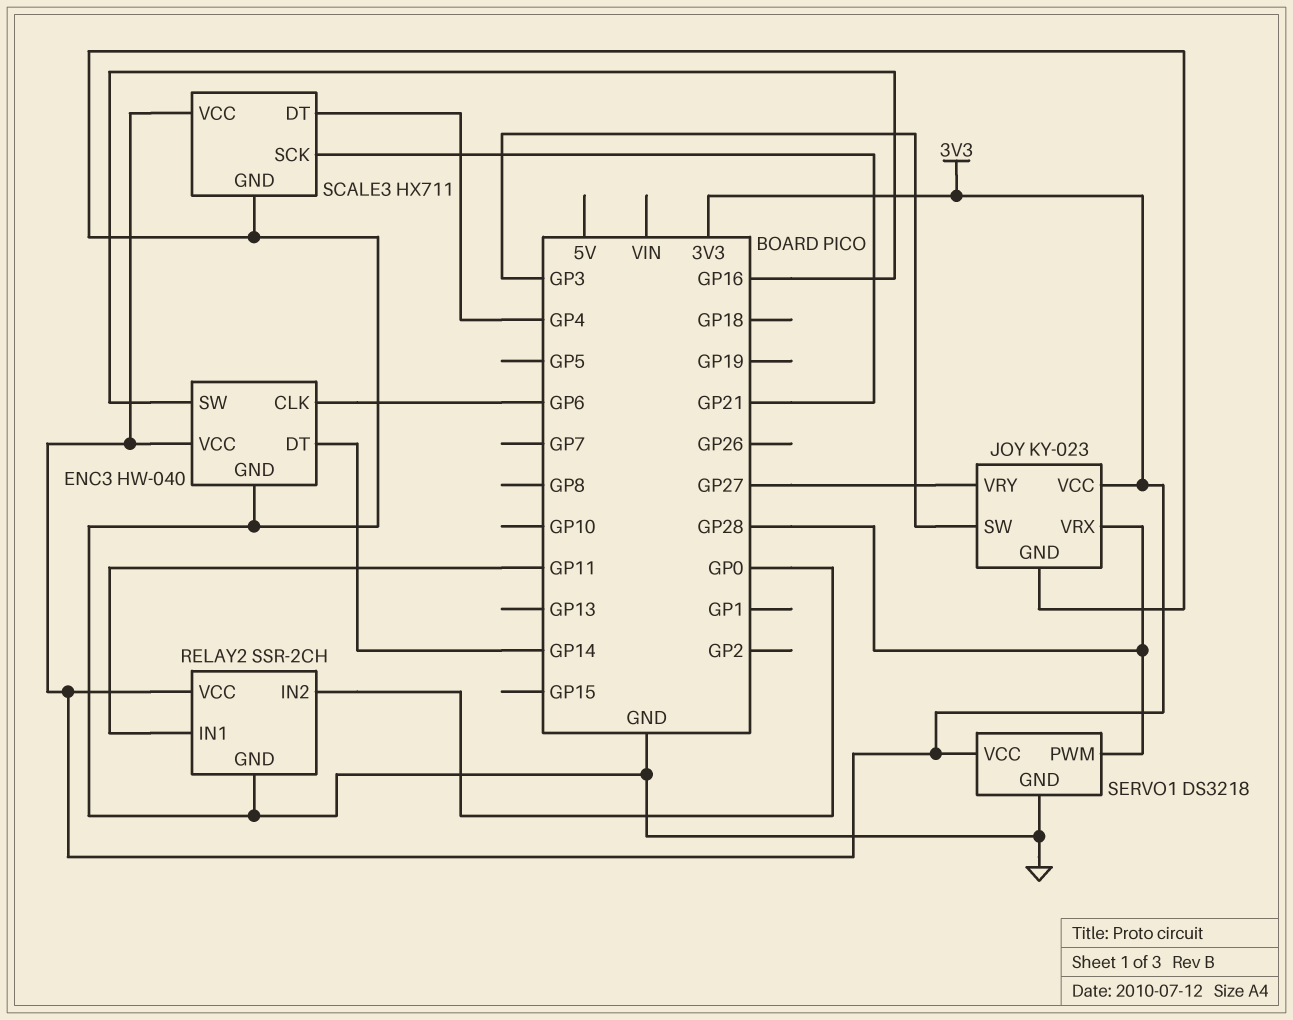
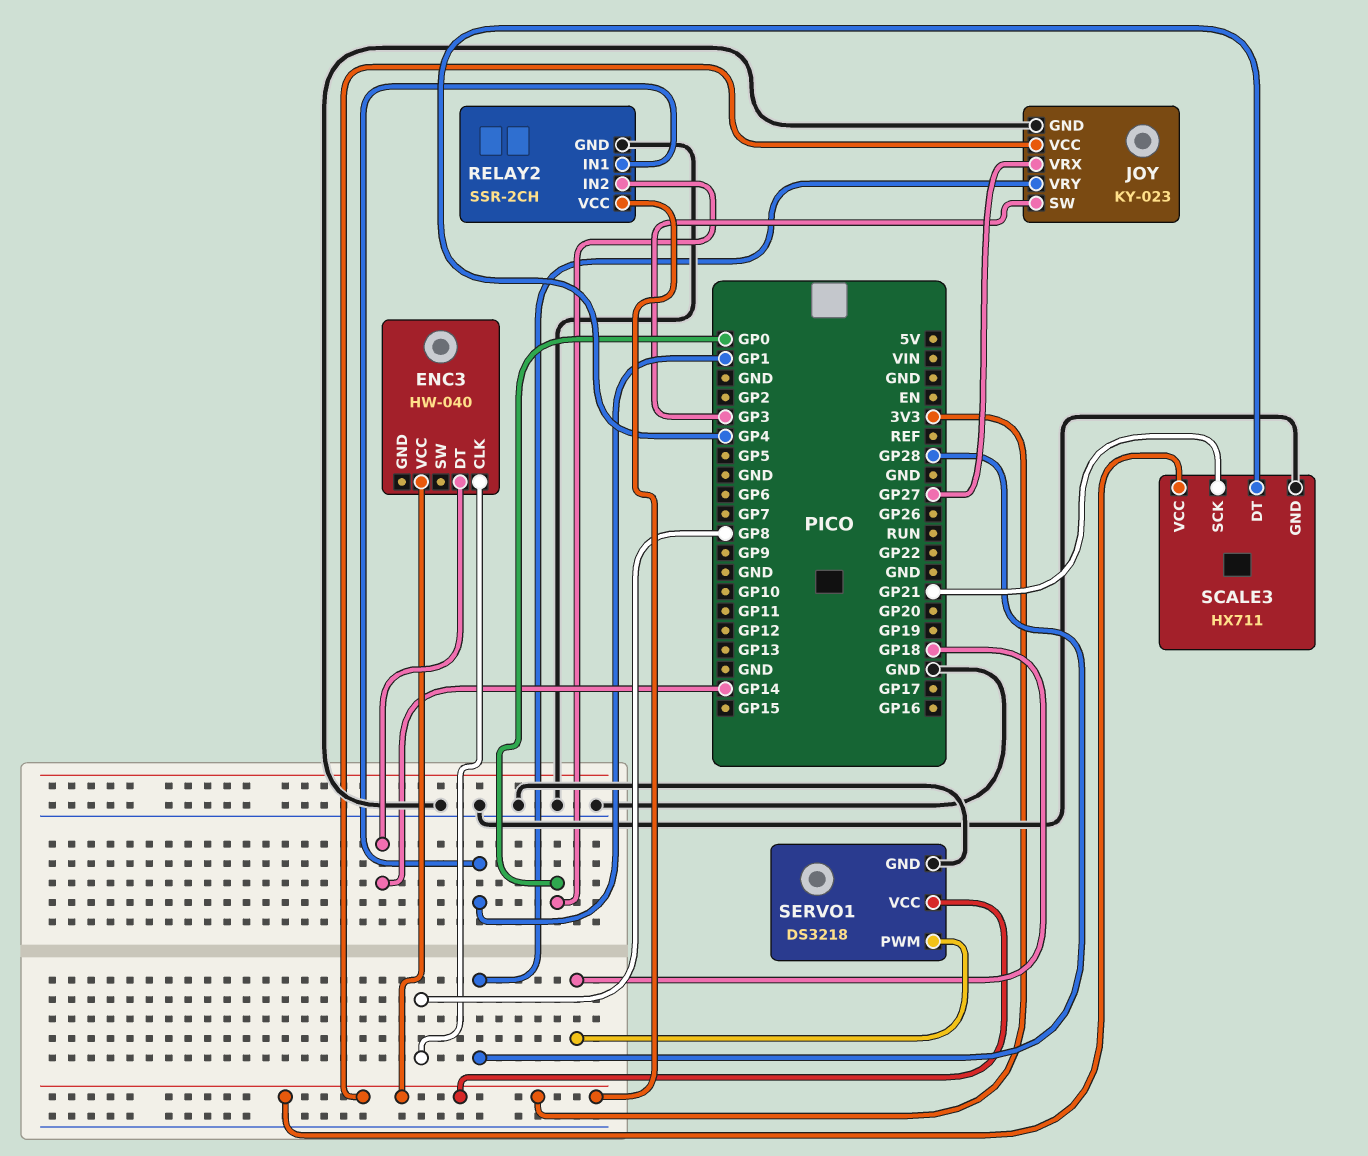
ENC3 pin CLK: GP6 -> GP8
ENC3 pin GND: GND -> none
ENC3 pin SW: GP16 -> none
JOY pin VRX: GP28 -> GP27
JOY pin VRY: GP27 -> GP28
RELAY2 pin IN1: GP11 -> GP1
SERVO1 pin PWM: GP28 -> GP18

